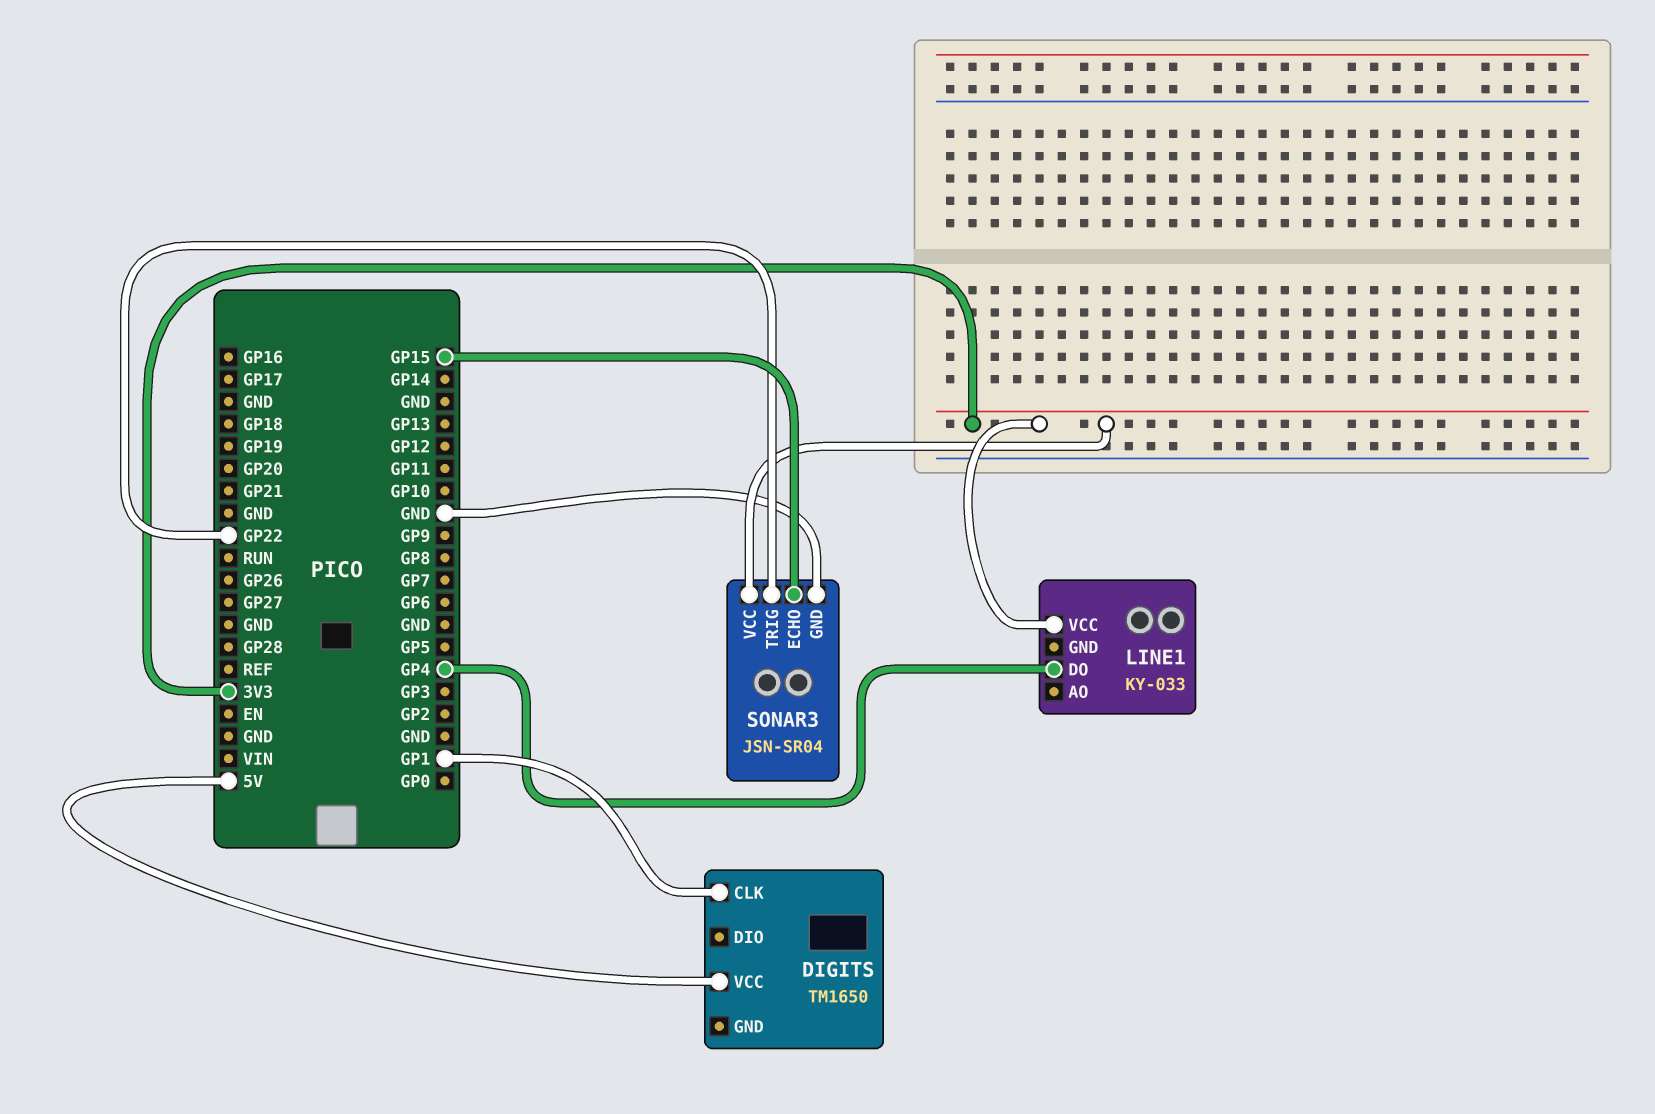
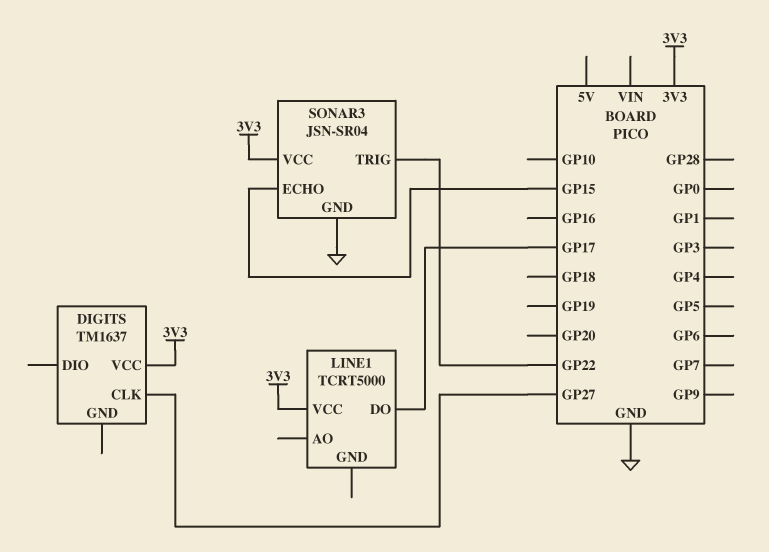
DIGITS: TM1650 -> TM1637
DIGITS pin CLK: GP1 -> GP27
DIGITS pin VCC: 5V -> 3V3
LINE1: KY-033 -> TCRT5000
LINE1 pin DO: GP4 -> GP17

